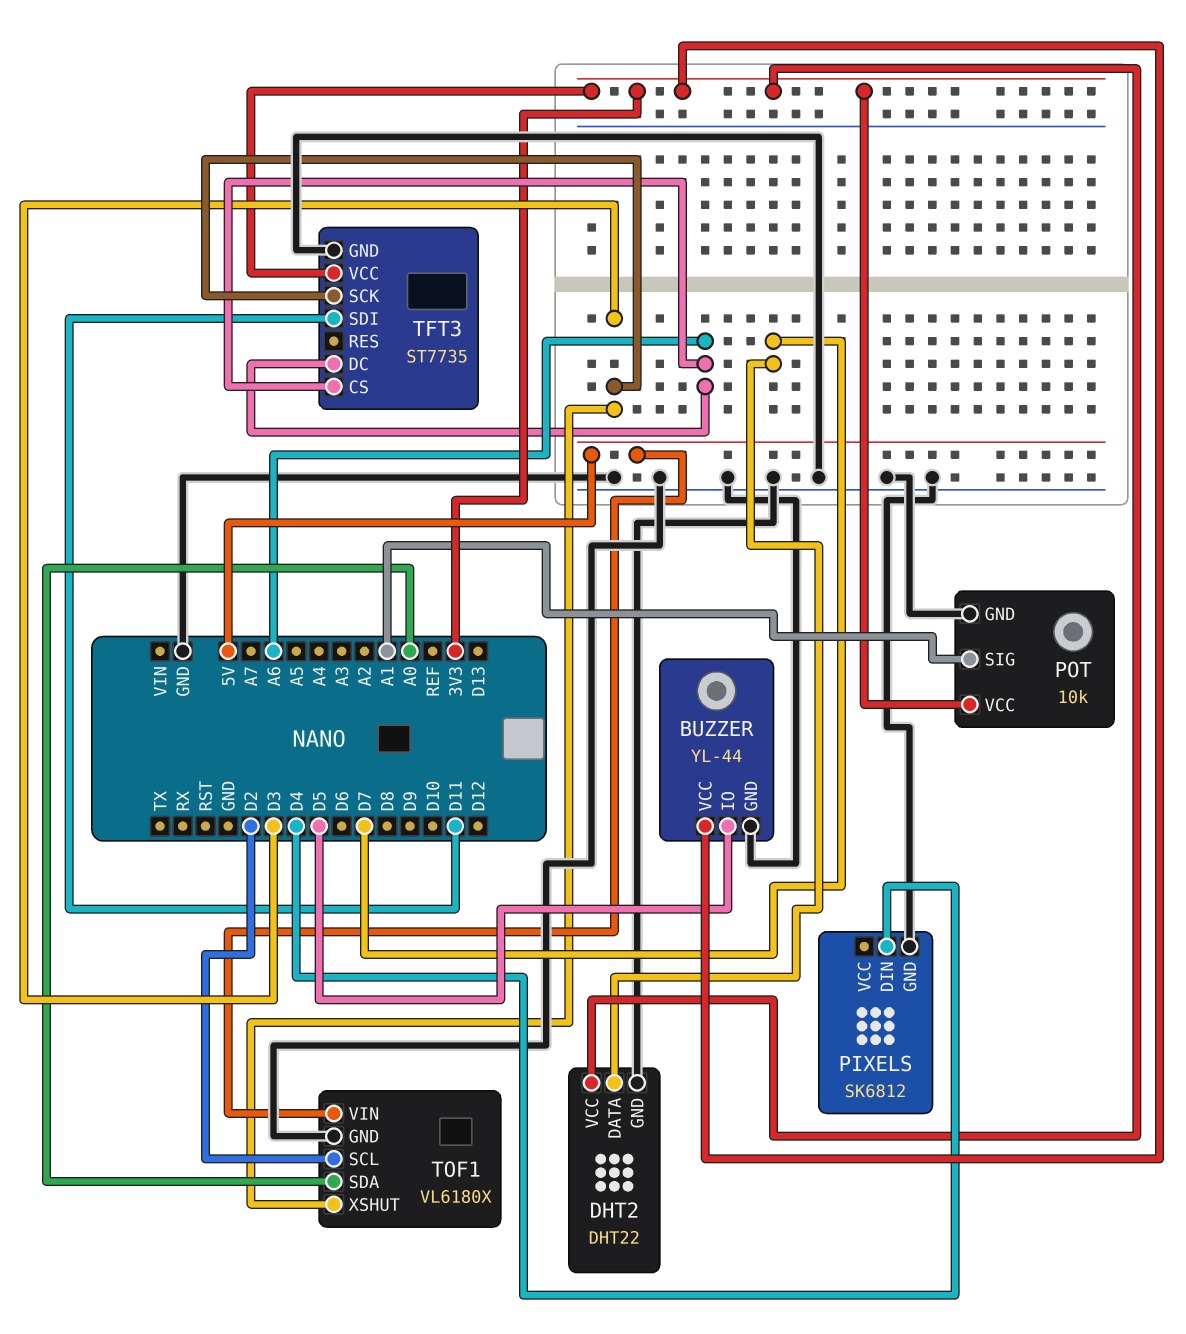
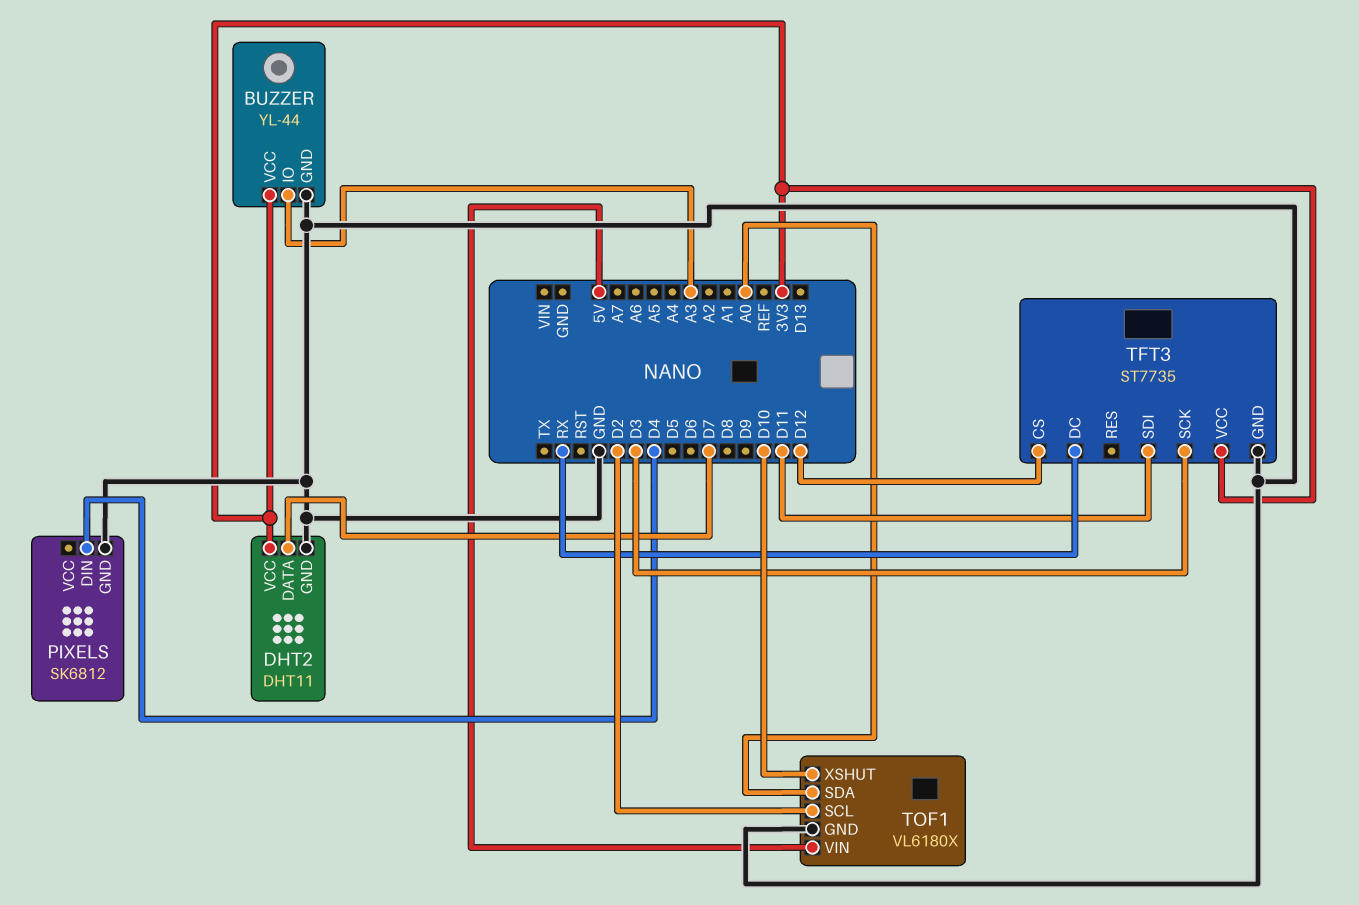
BUZZER pin IO: D5 -> A3
DHT2: DHT22 -> DHT11
POT: 10k -> none
POT pin GND: GND -> none
POT pin SIG: A1 -> none
POT pin VCC: 3V3 -> none
TFT3 pin CS: A6 -> D12
TFT3 pin DC: A6 -> RX
TOF1 pin XSHUT: D3 -> D10

